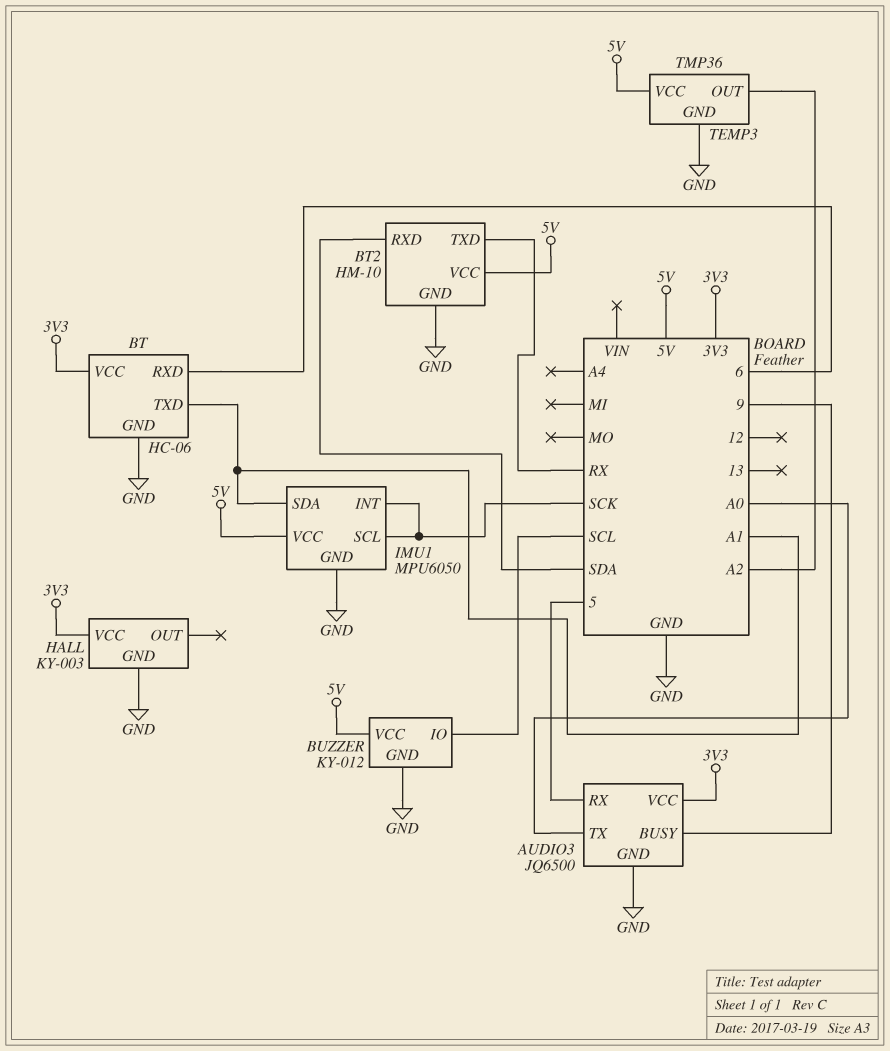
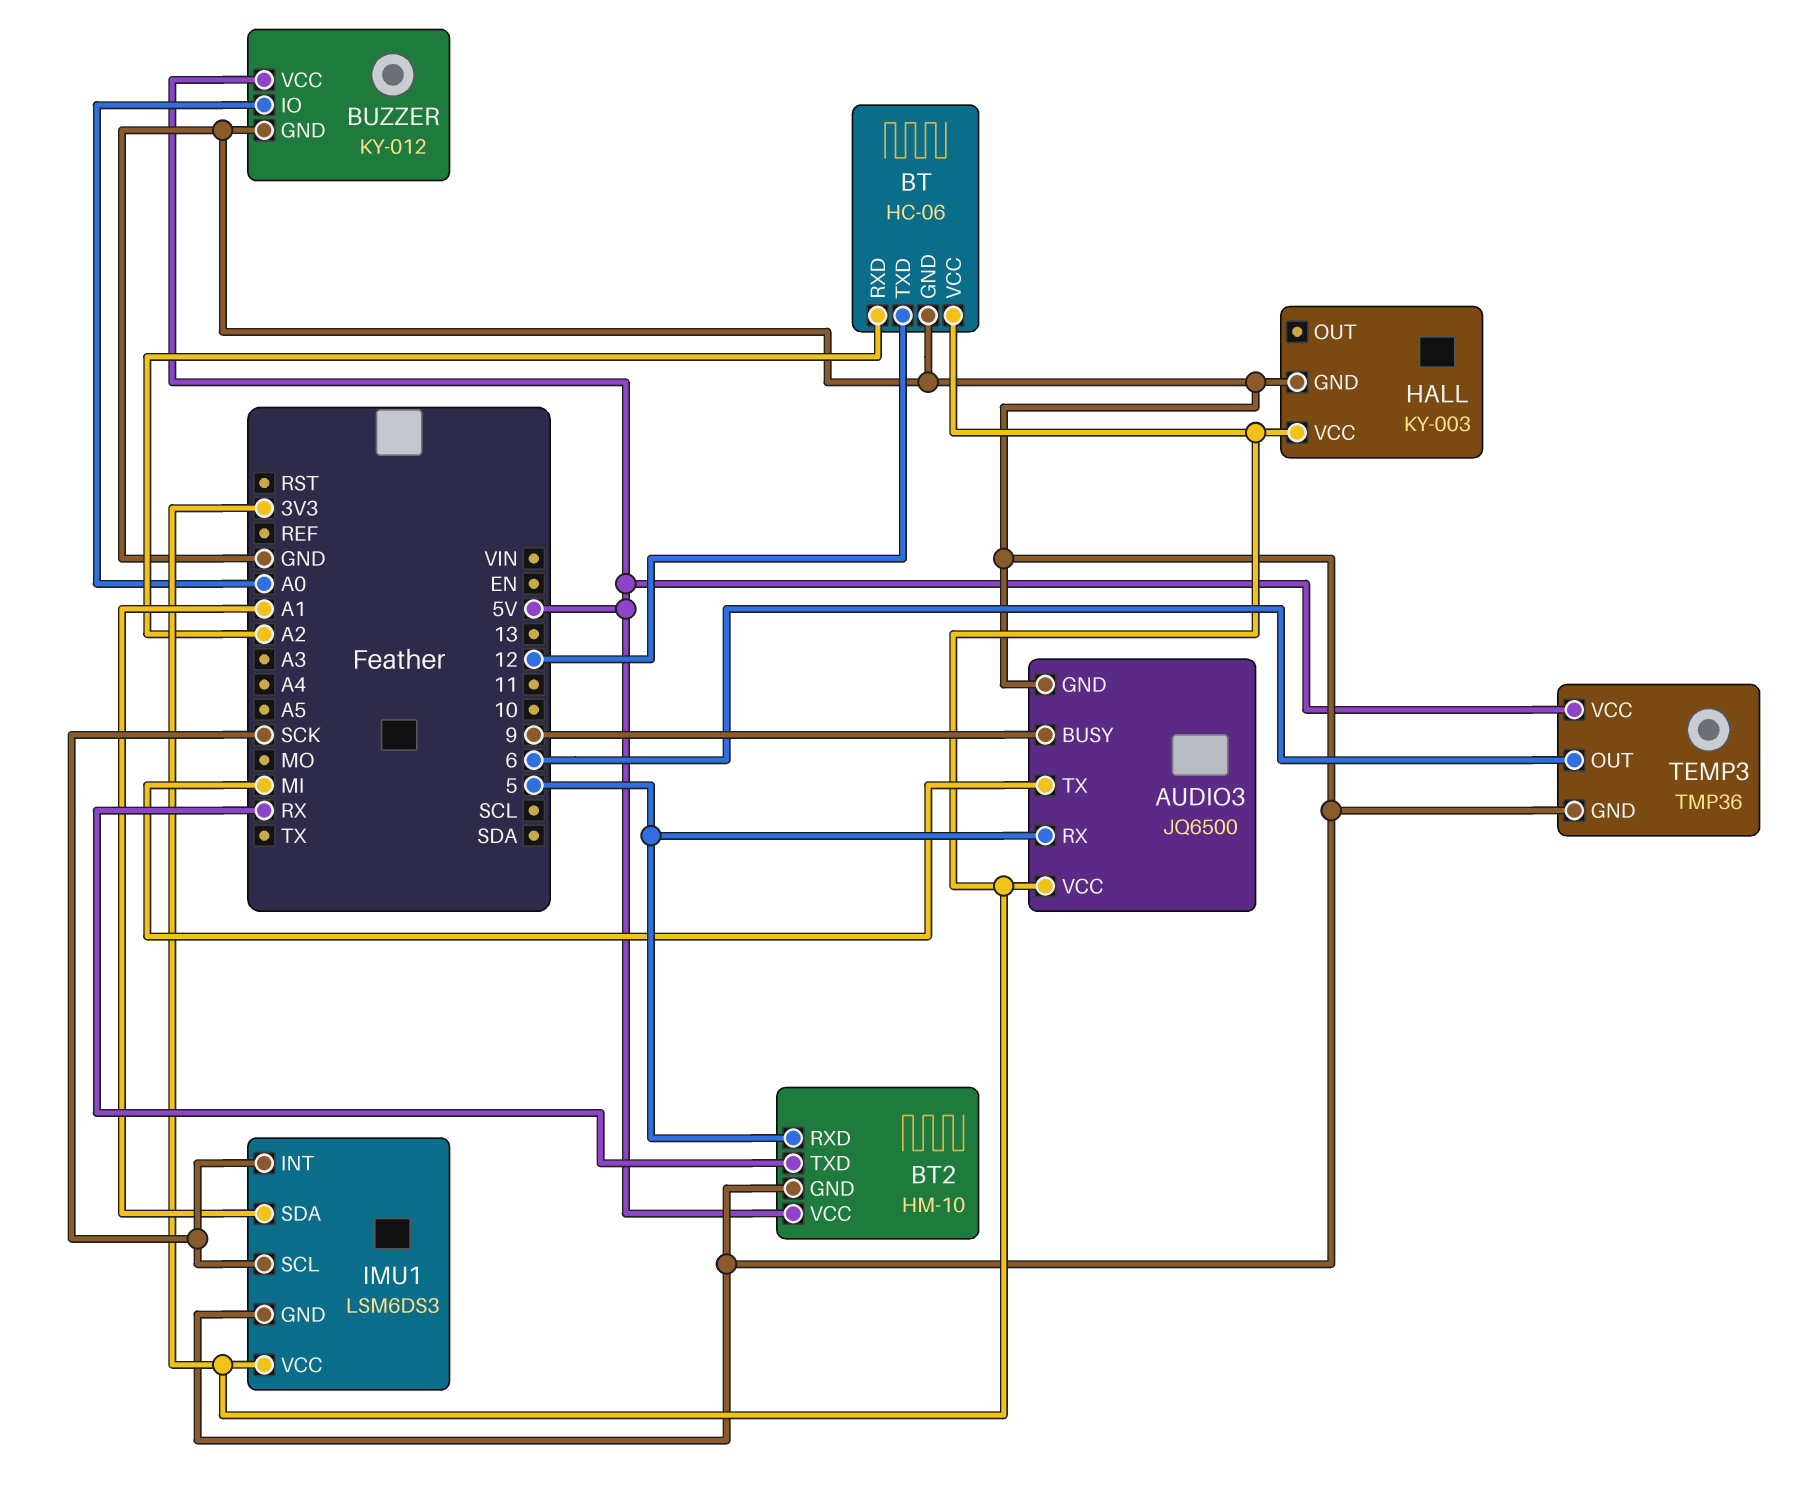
AUDIO3 pin TX: A0 -> MI
BT pin RXD: 6 -> A2
BT pin TXD: A1 -> 12
BT2 pin RXD: SDA -> 5
BUZZER pin IO: SCL -> A0
IMU1: MPU6050 -> LSM6DS3
IMU1 pin VCC: 5V -> 3V3
TEMP3 pin OUT: A2 -> 6

